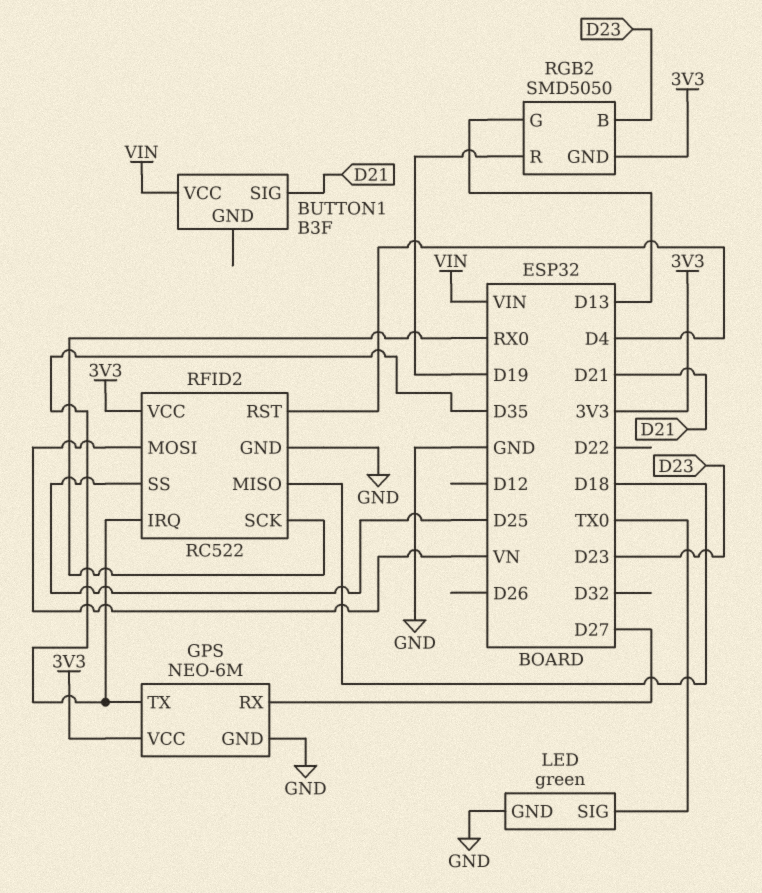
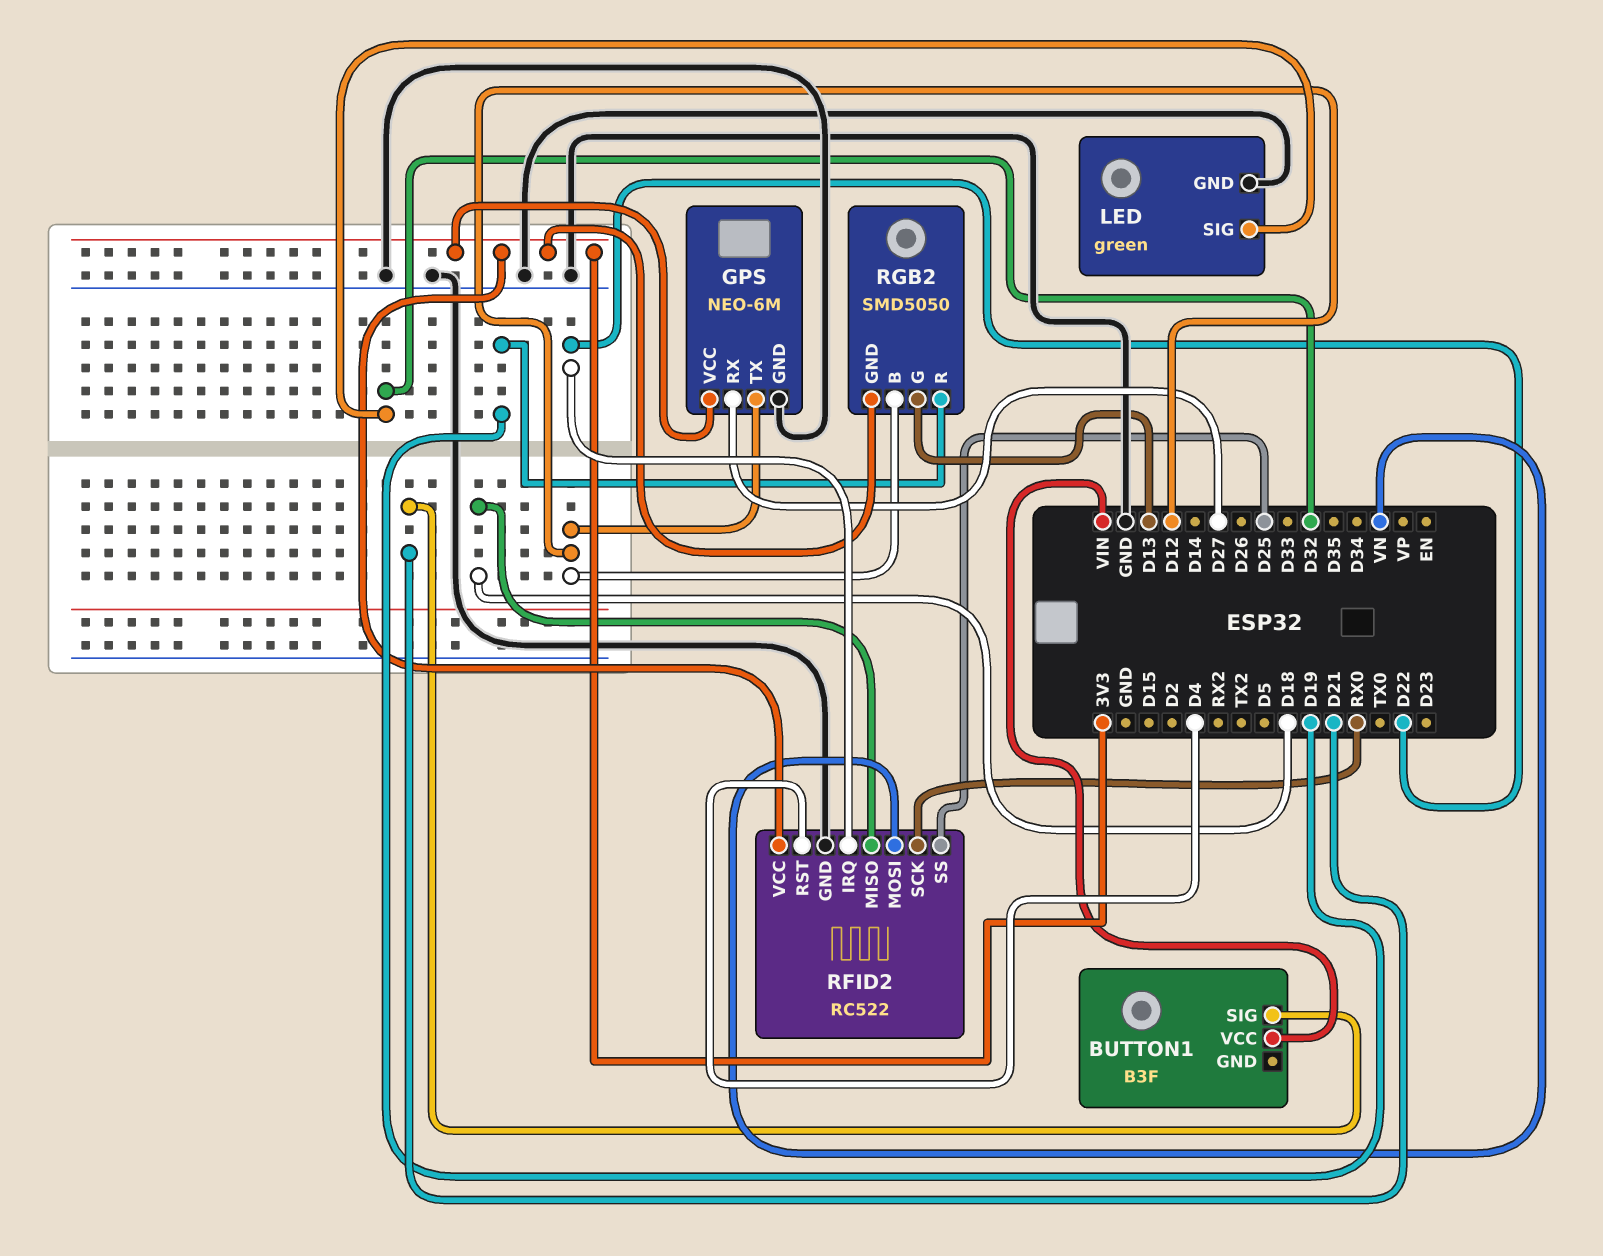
GPS pin TX: D35 -> D12
LED pin SIG: TX0 -> D32
RFID2 pin IRQ: D35 -> D22
RGB2 pin B: D23 -> D12

